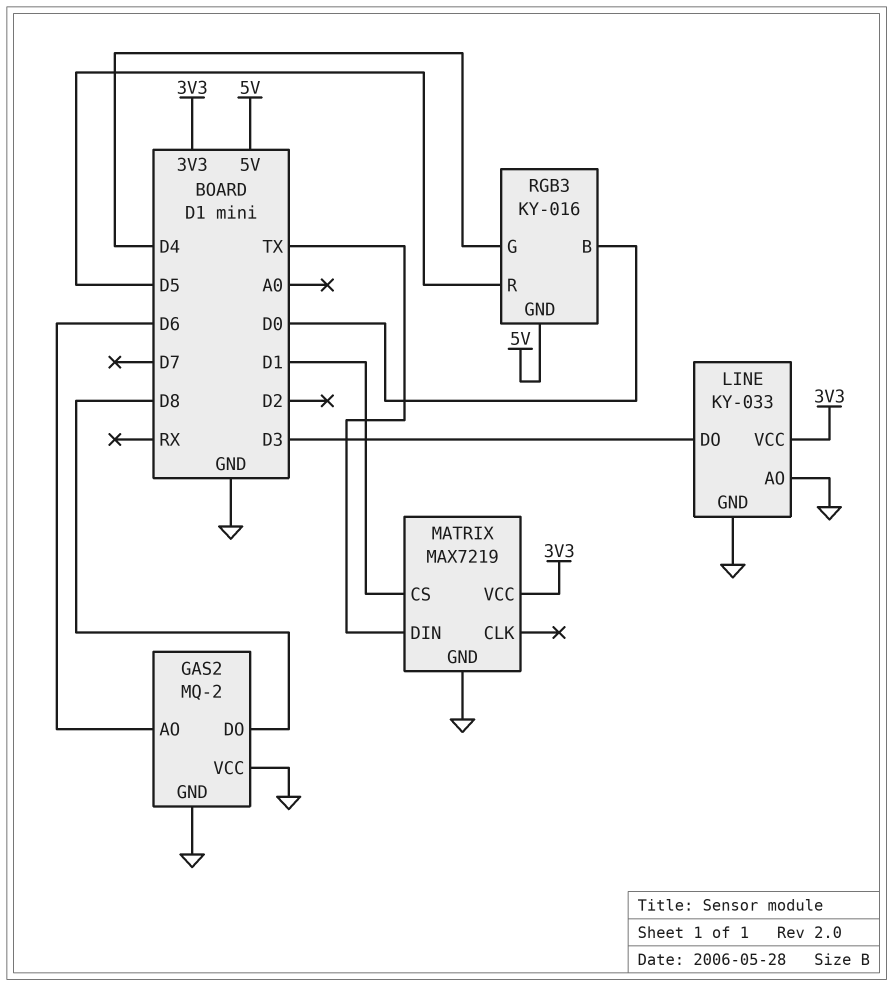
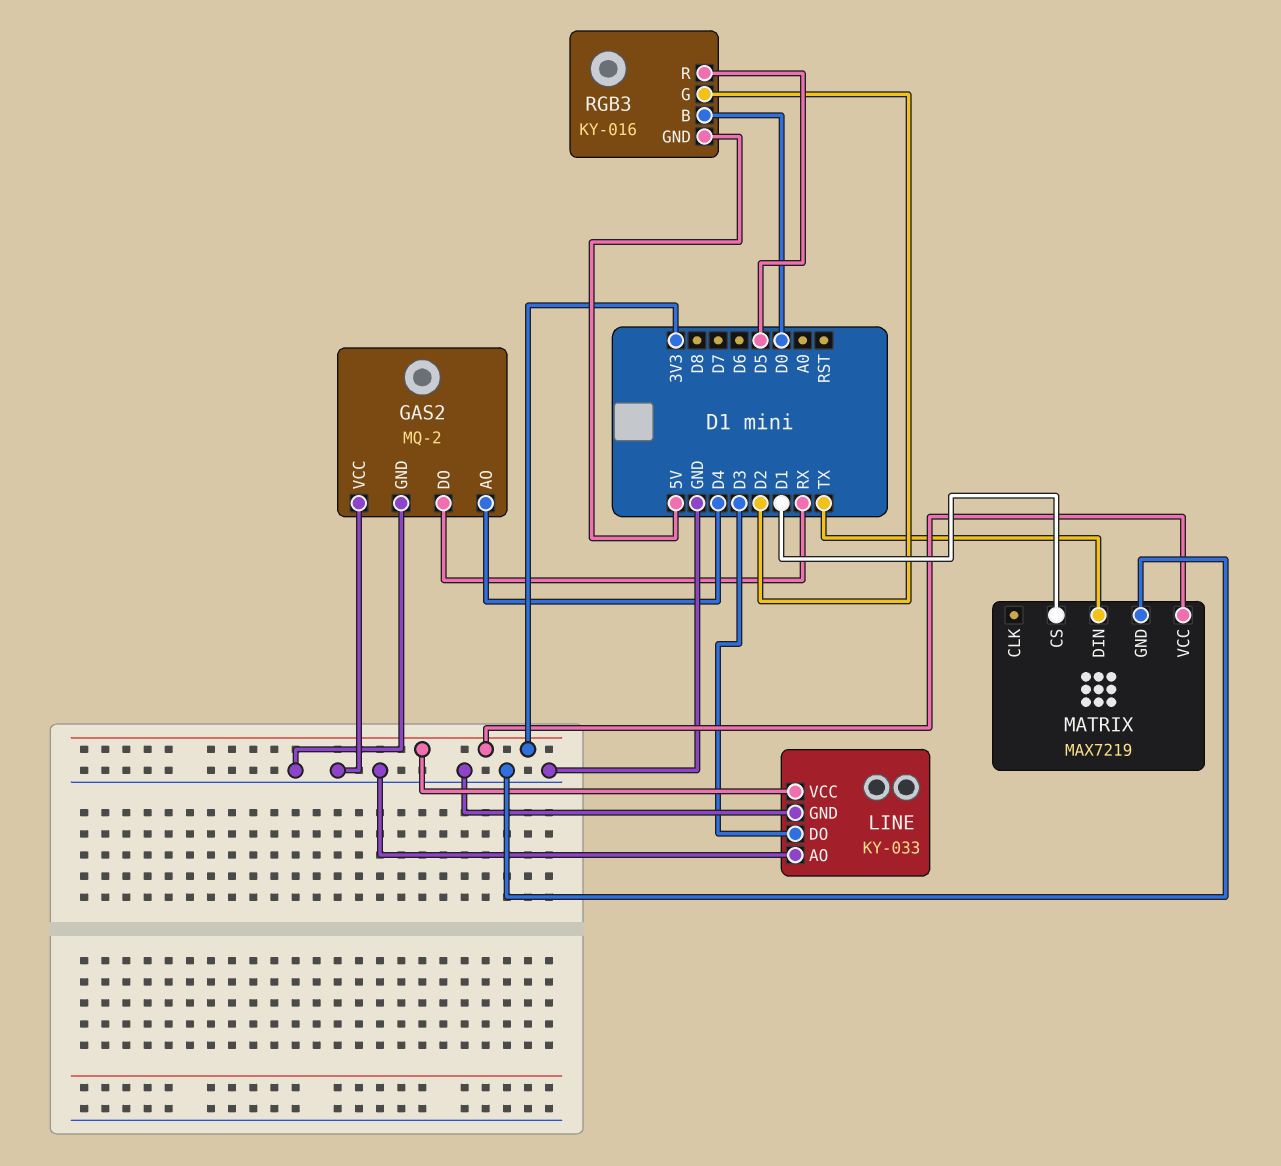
GAS2 pin AO: D6 -> D4
GAS2 pin DO: D8 -> RX
RGB3 pin G: D4 -> D2

